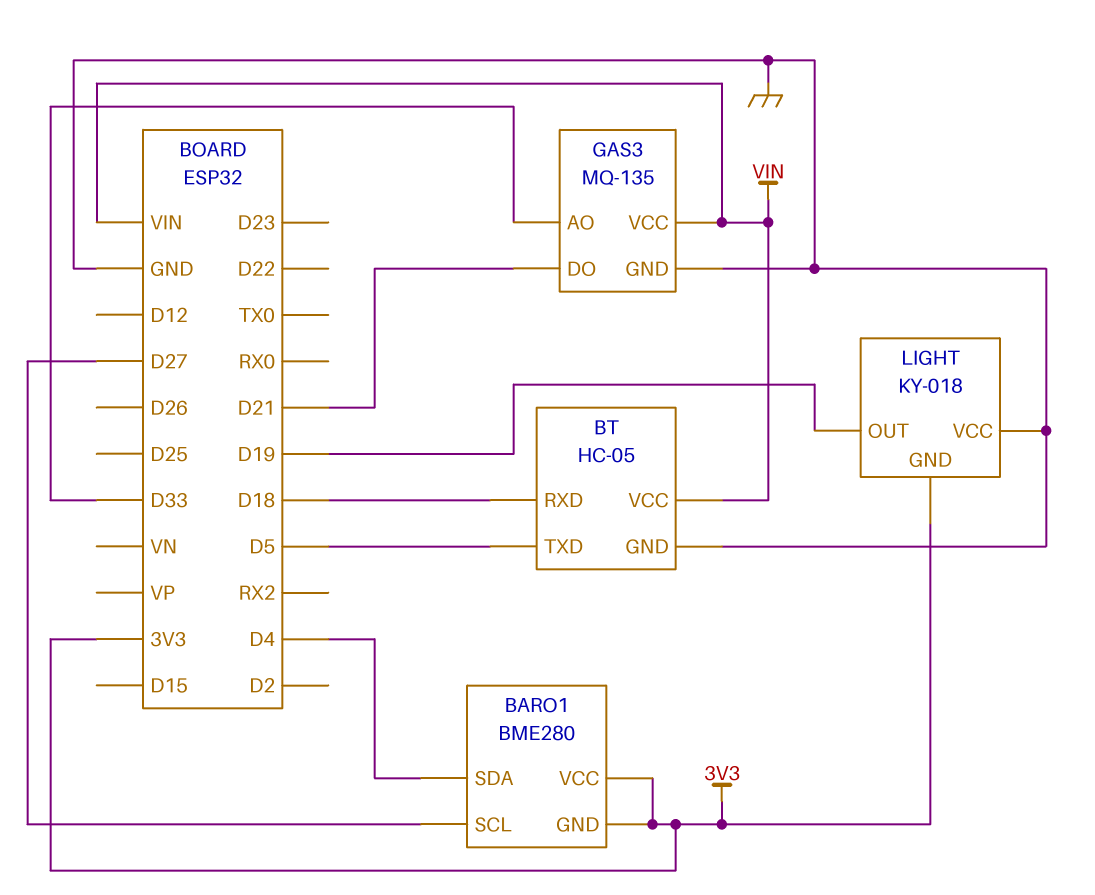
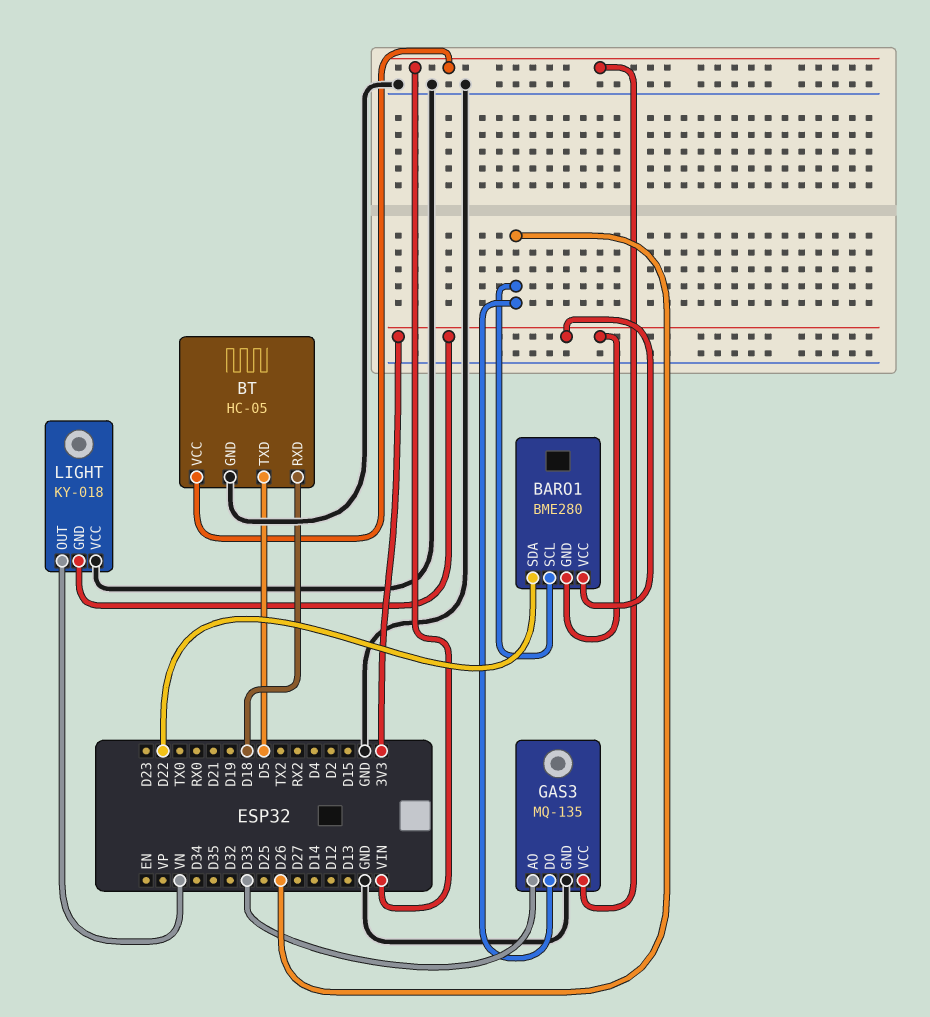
BARO1 pin SCL: D27 -> D26
BARO1 pin SDA: D4 -> D22
GAS3 pin DO: D21 -> D26
LIGHT pin OUT: D19 -> VN

